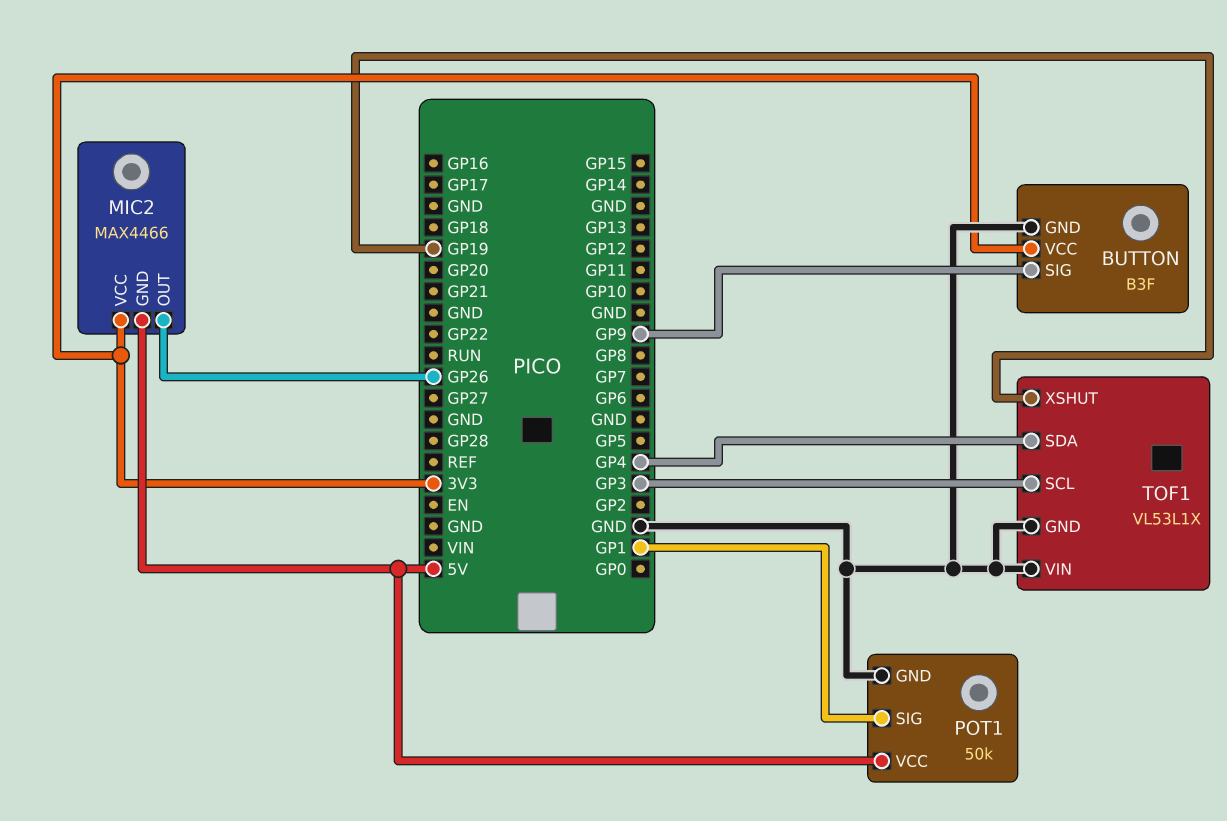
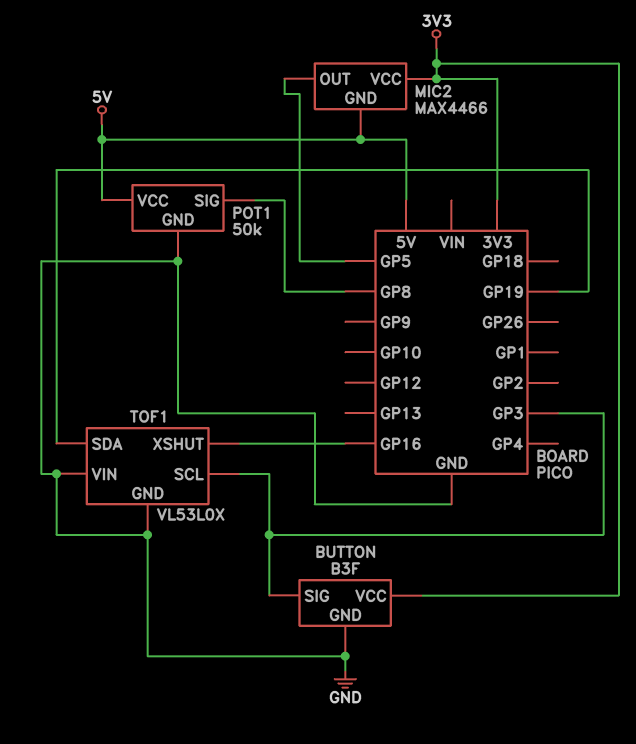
BUTTON pin SIG: GP9 -> GP3
MIC2 pin OUT: GP26 -> GP5
POT1 pin SIG: GP1 -> GP8
TOF1: VL53L1X -> VL53L0X
TOF1 pin SDA: GP4 -> GP19
TOF1 pin XSHUT: GP19 -> GP16

